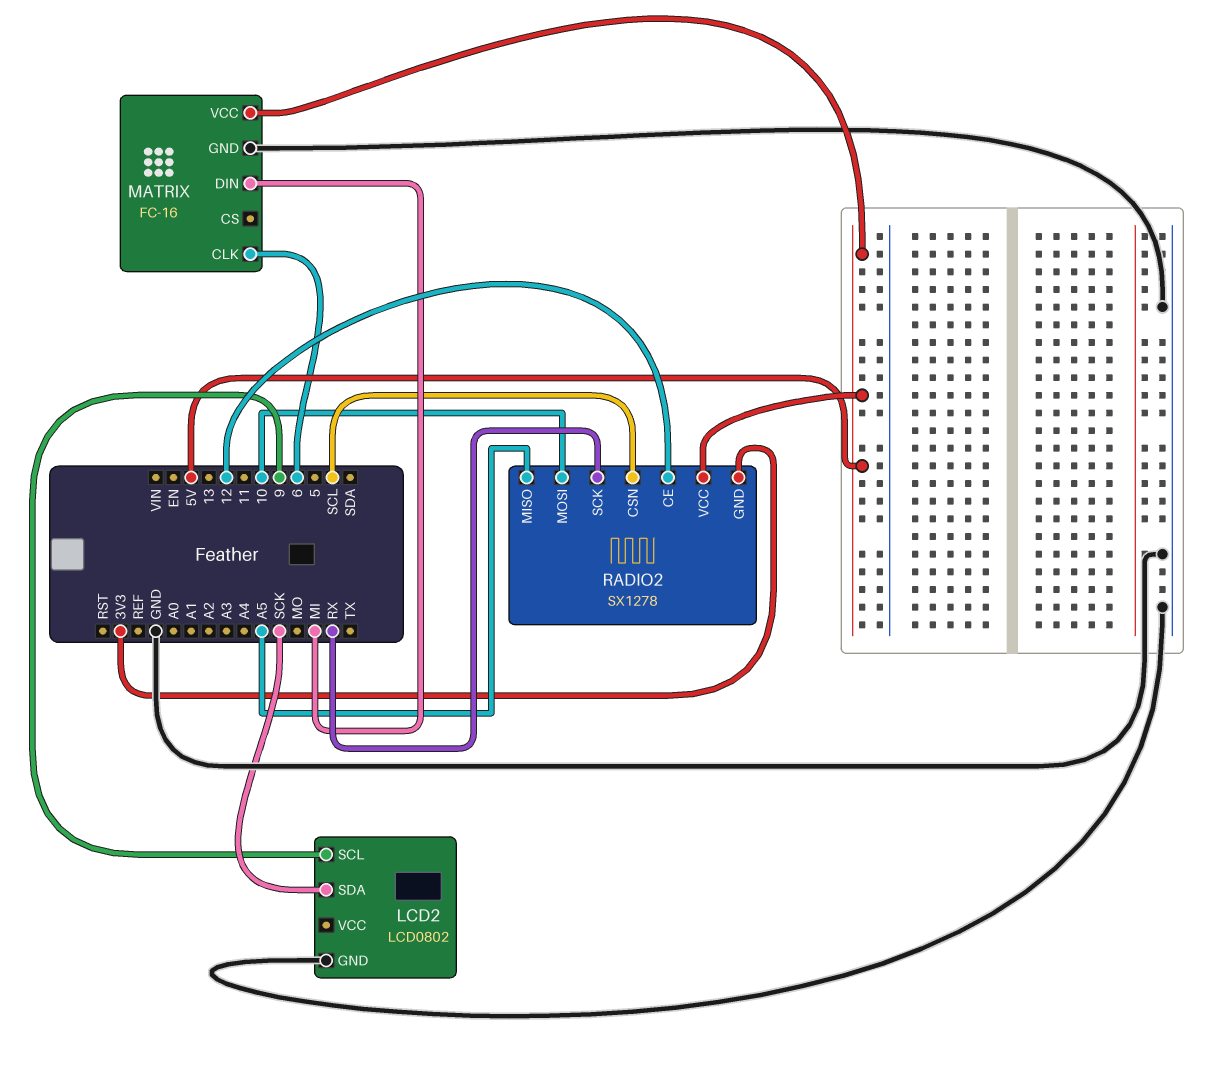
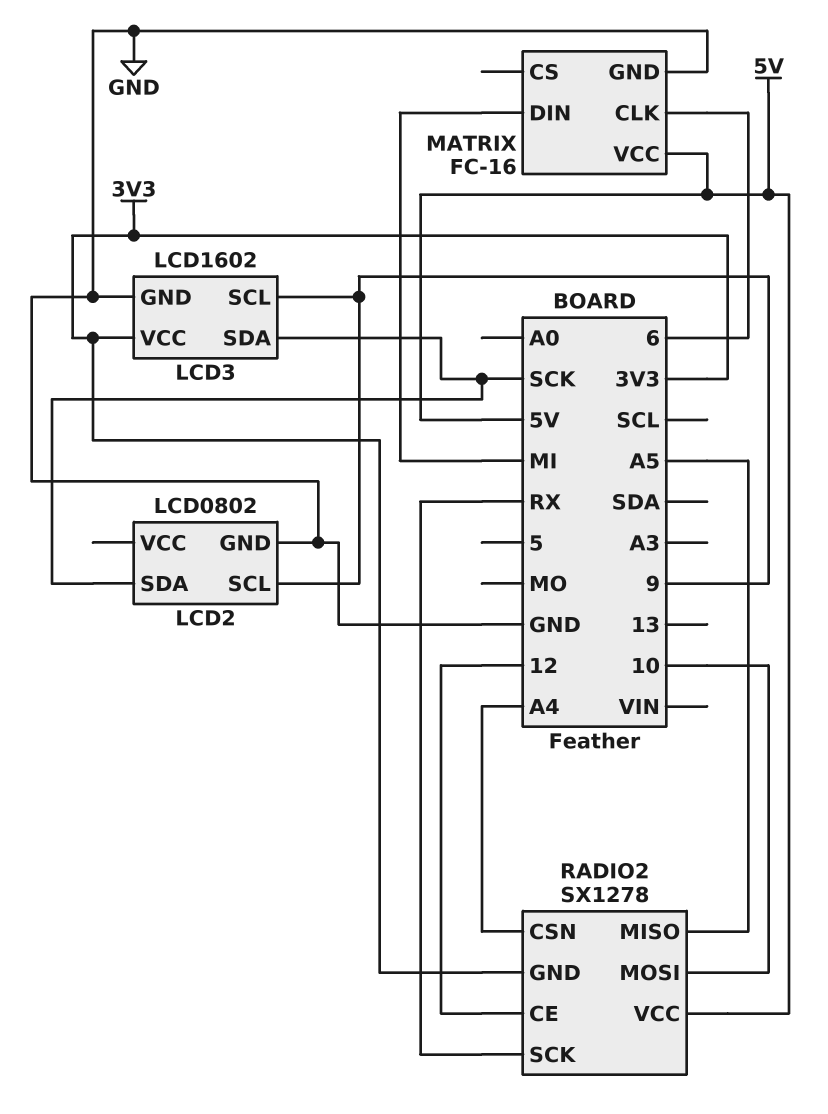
LCD3: none -> LCD1602
LCD3 pin GND: none -> GND
LCD3 pin SCL: none -> 9
LCD3 pin SDA: none -> SCK
LCD3 pin VCC: none -> 3V3
RADIO2 pin CSN: SCL -> A4

